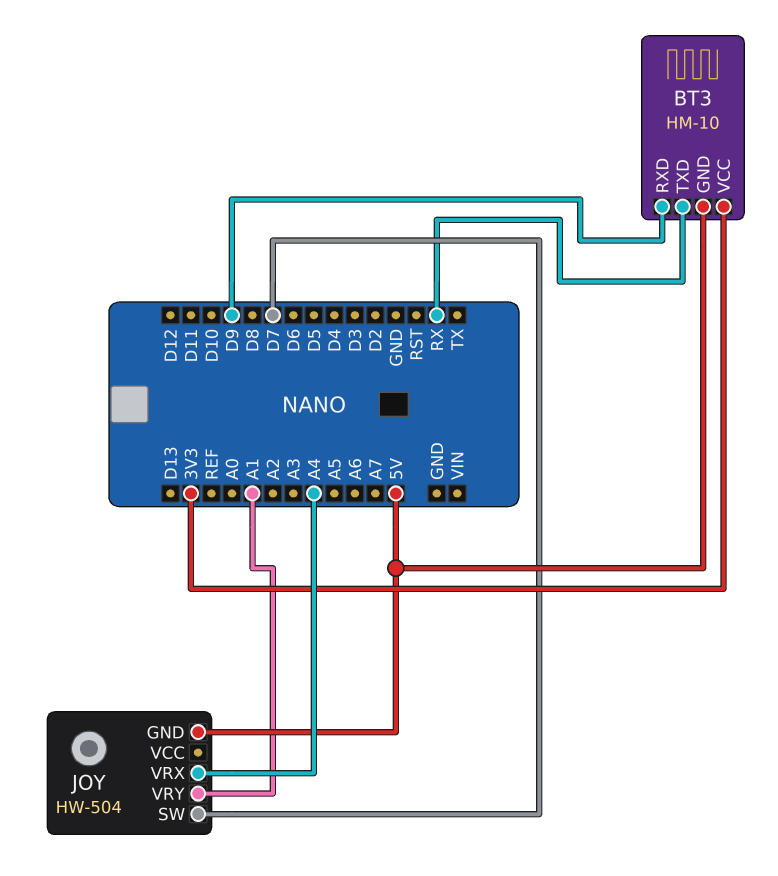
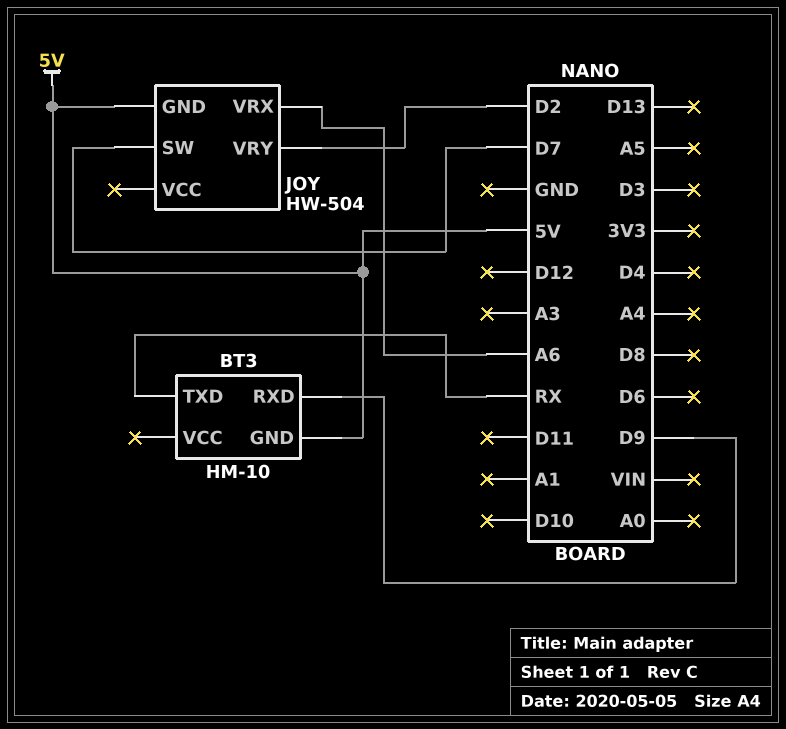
BT3 pin VCC: 3V3 -> none
JOY pin VRX: A4 -> A6
JOY pin VRY: A1 -> D2

